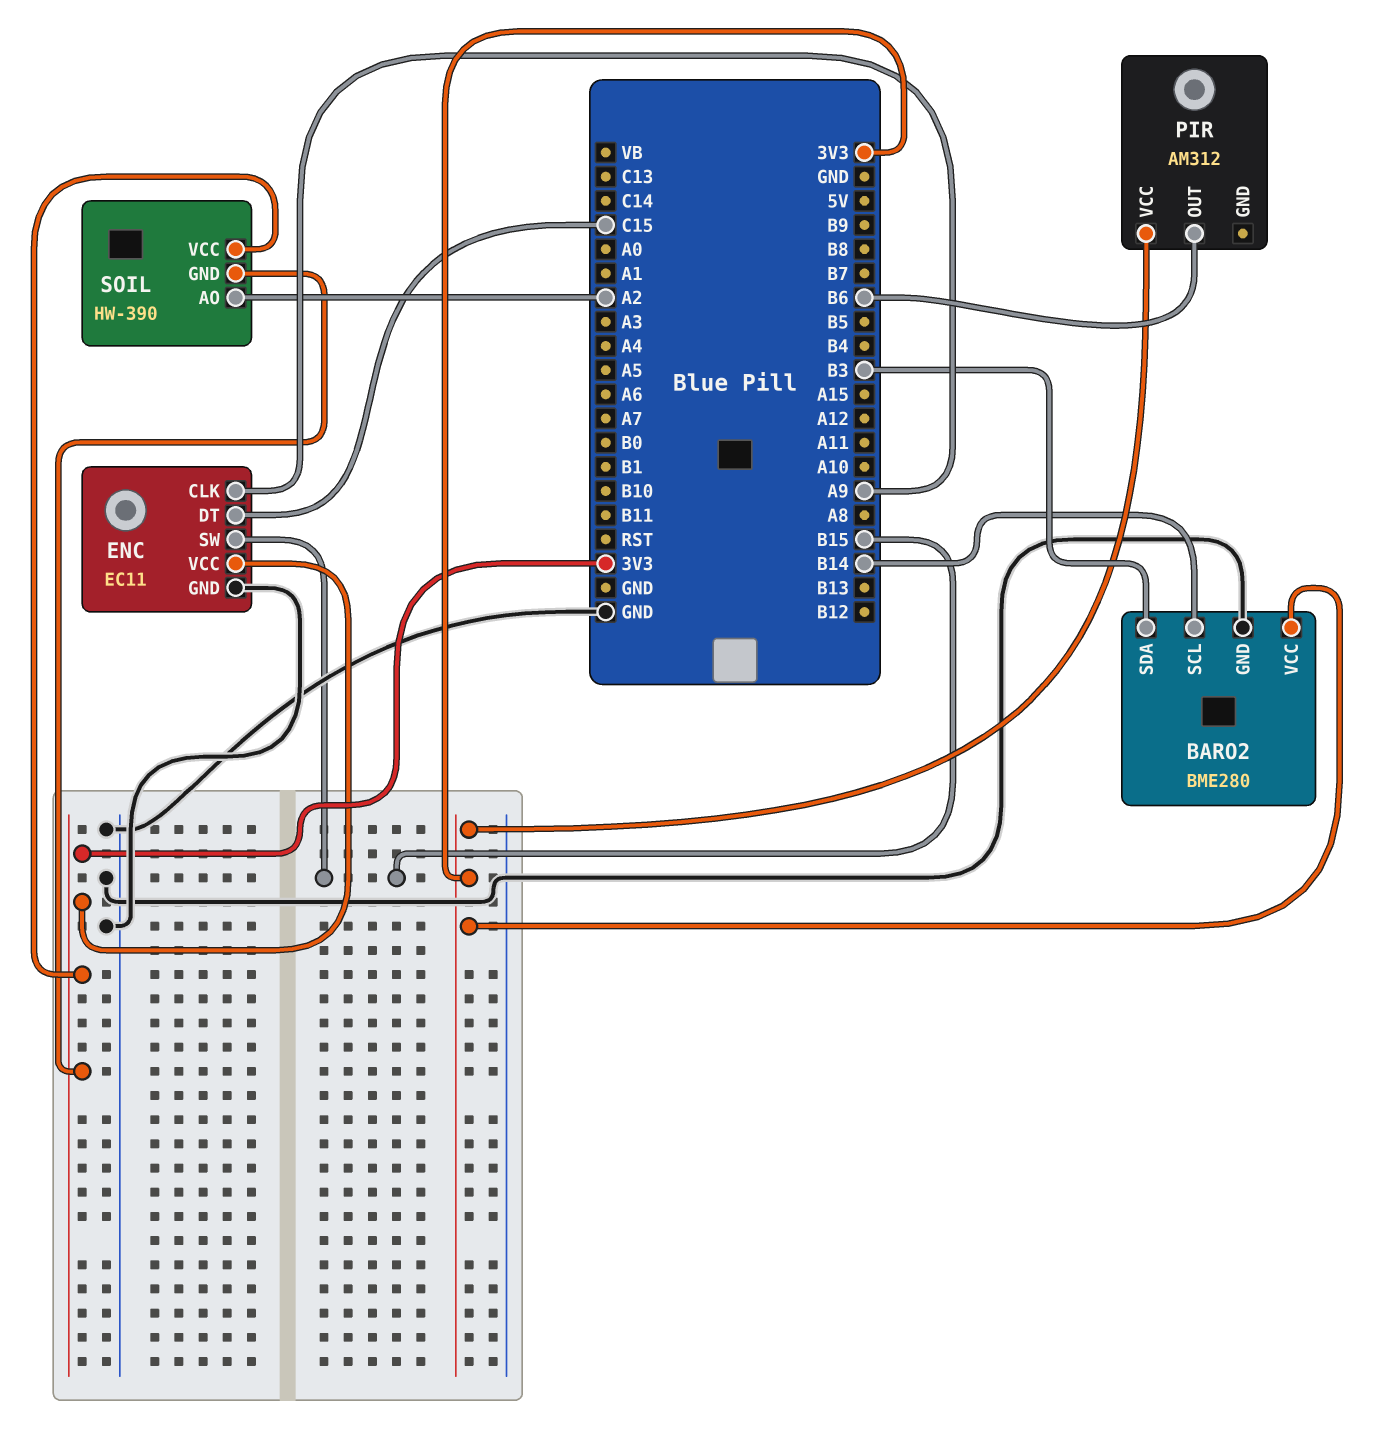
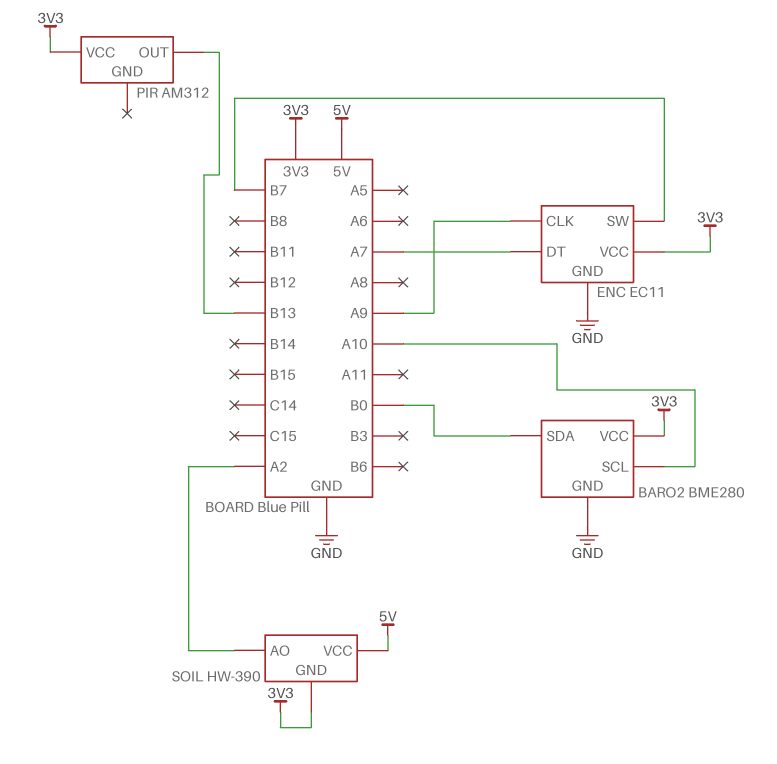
BARO2 pin SCL: B14 -> A10
BARO2 pin SDA: B3 -> B0
ENC pin DT: C15 -> A7
ENC pin SW: B15 -> B7
PIR pin OUT: B6 -> B13
SOIL pin VCC: 3V3 -> 5V

